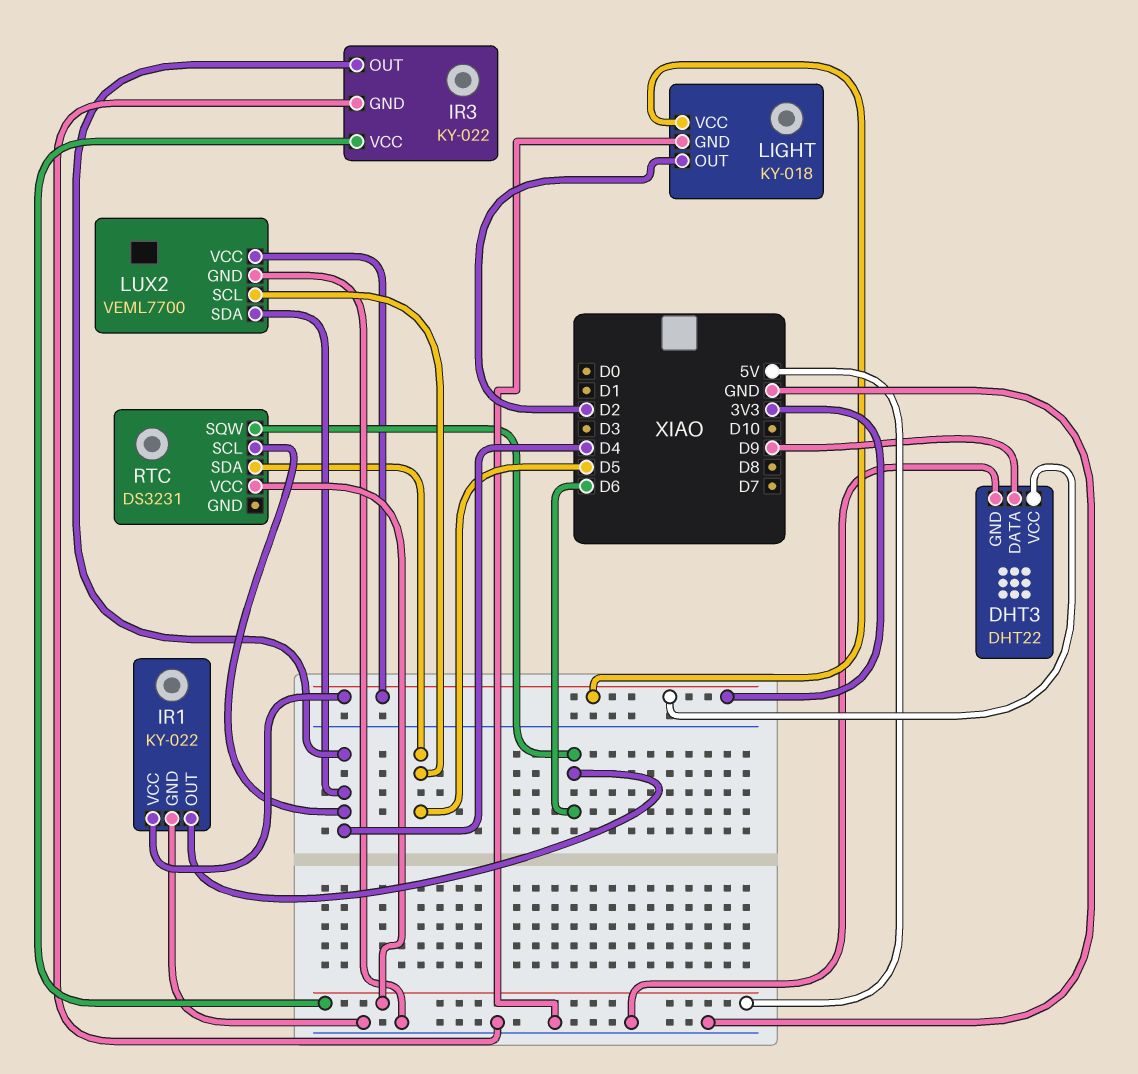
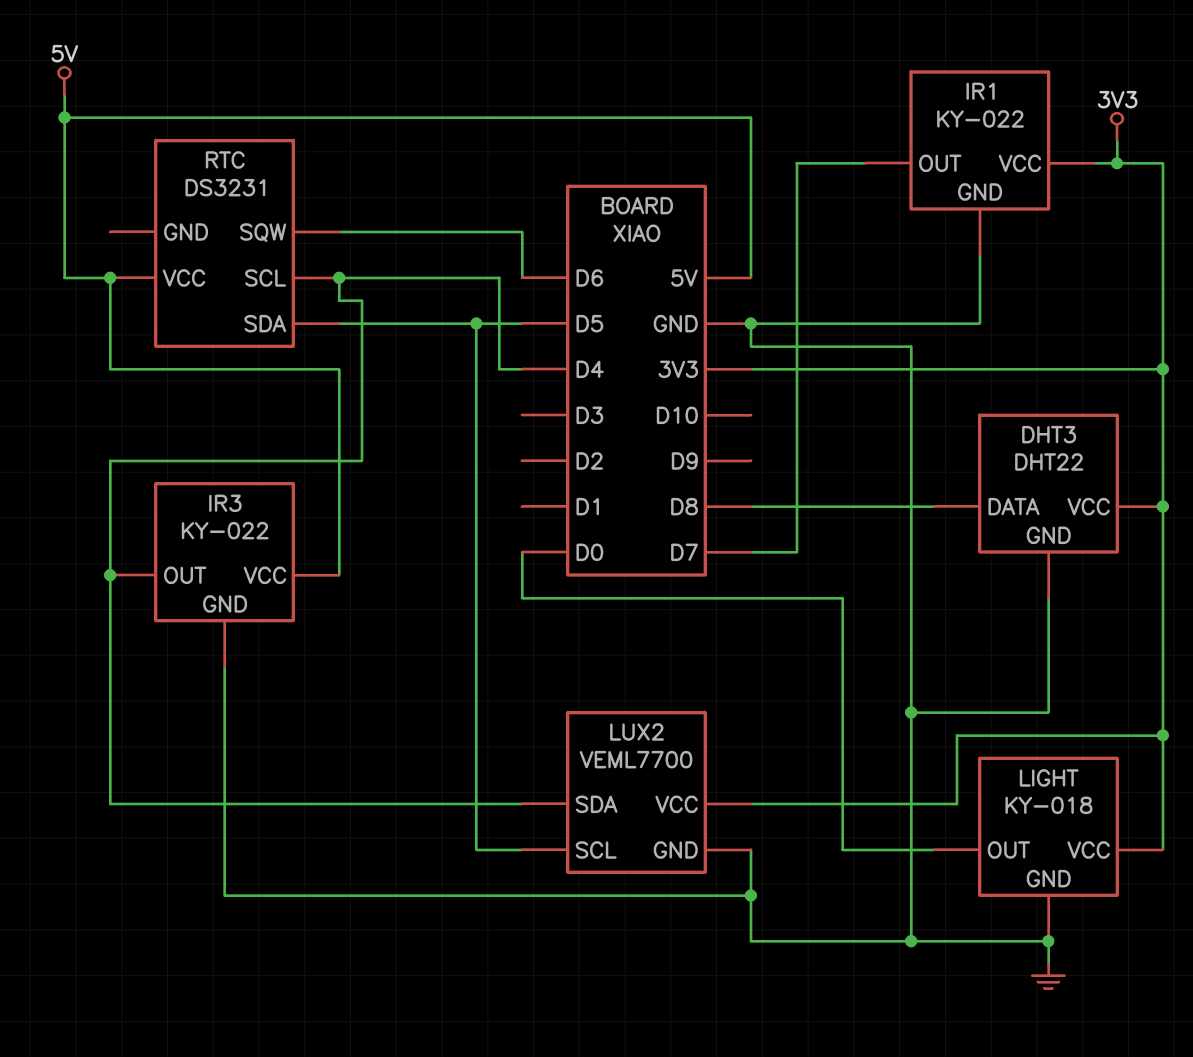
DHT3 pin DATA: D9 -> D8
IR1 pin OUT: D6 -> D7
LIGHT pin OUT: D2 -> D0

